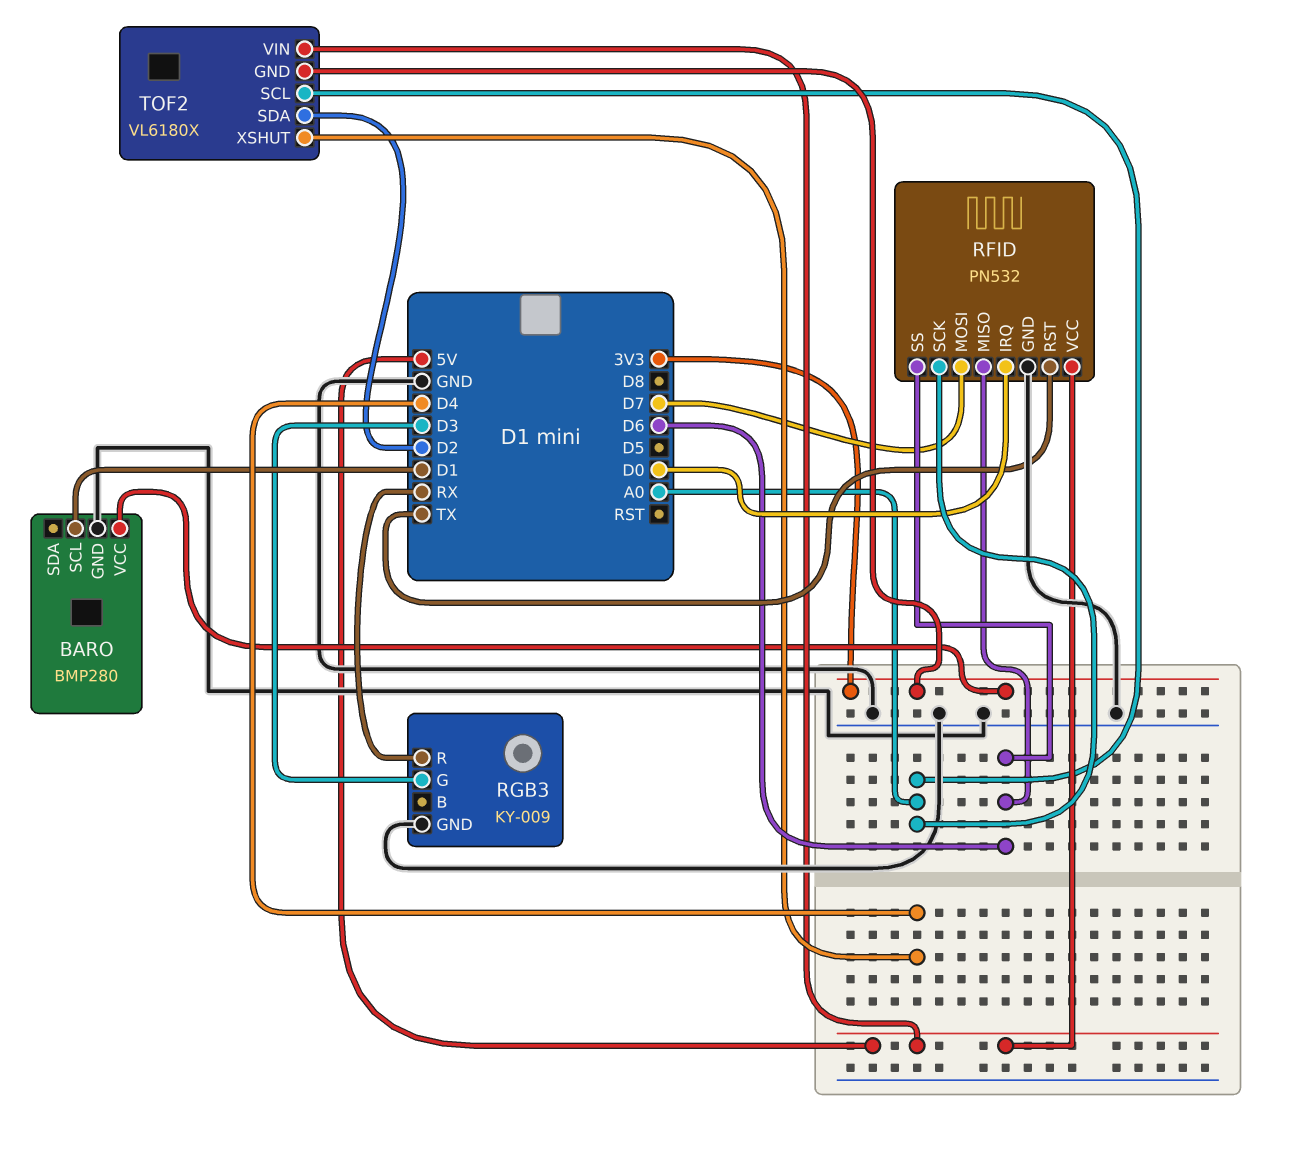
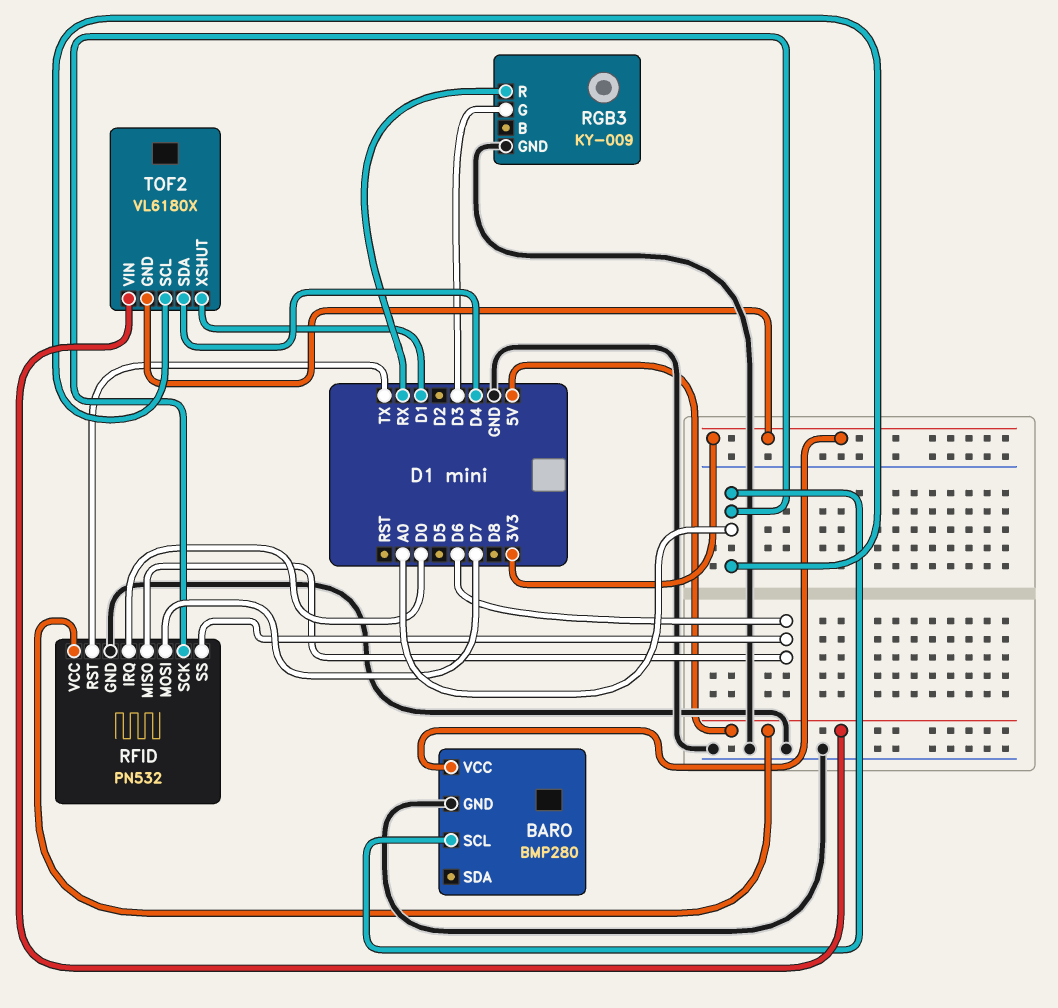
BARO pin SCL: D1 -> A0
TOF2 pin SDA: D2 -> D4
TOF2 pin XSHUT: D4 -> D1

